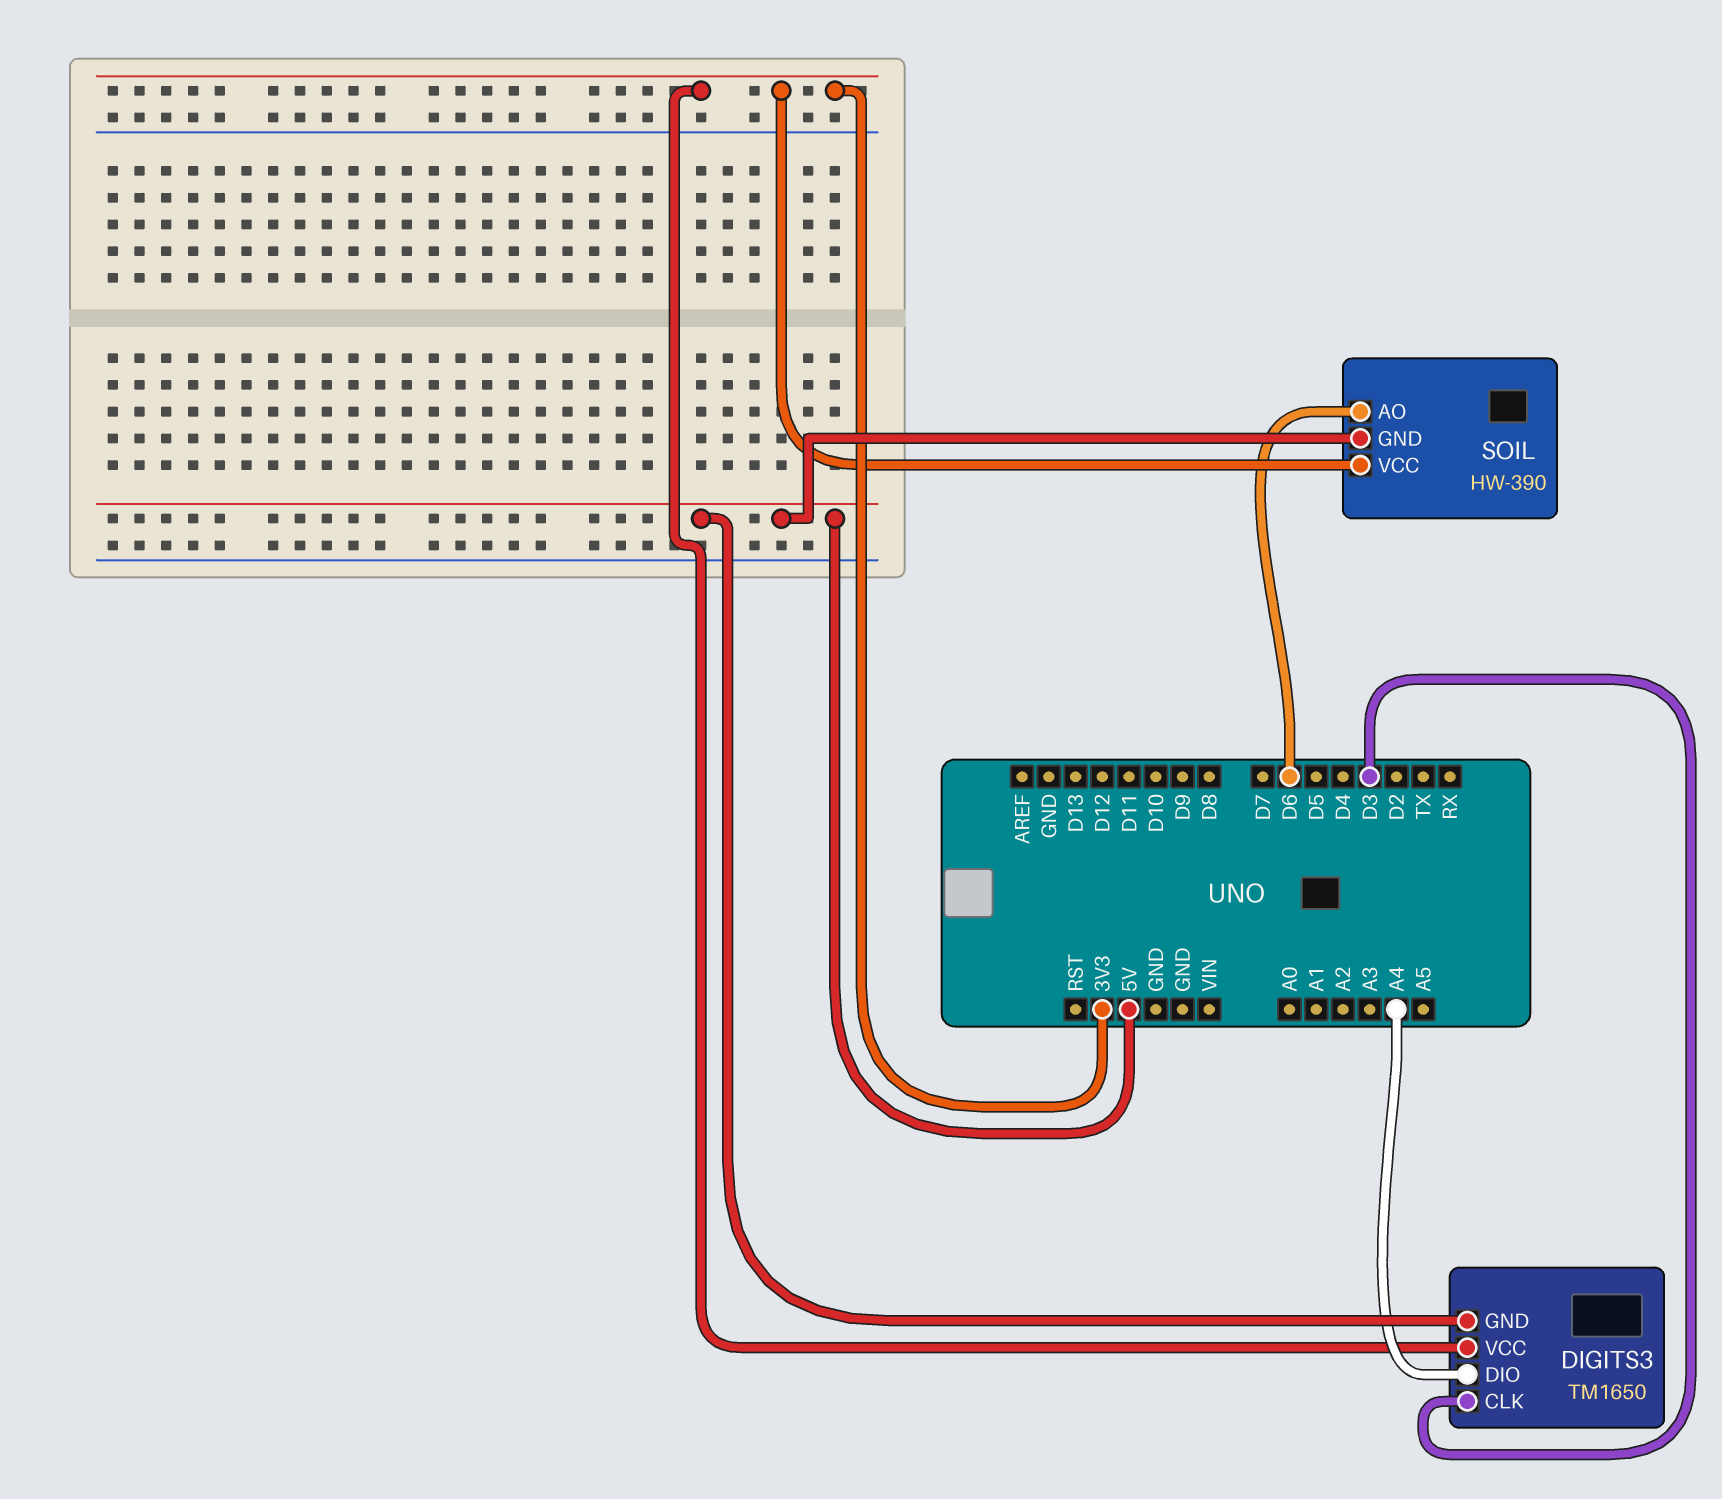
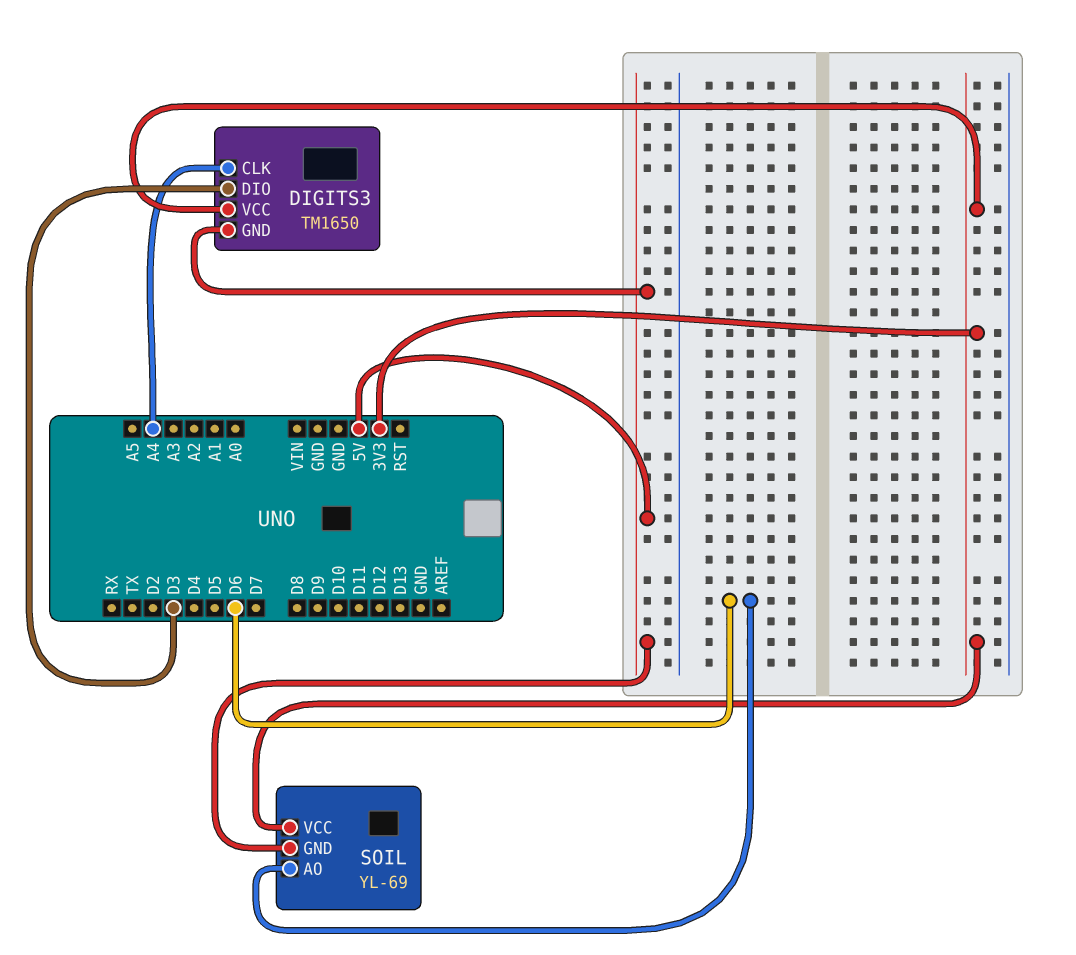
DIGITS3 pin CLK: D3 -> A4
DIGITS3 pin DIO: A4 -> D3
SOIL: HW-390 -> YL-69

